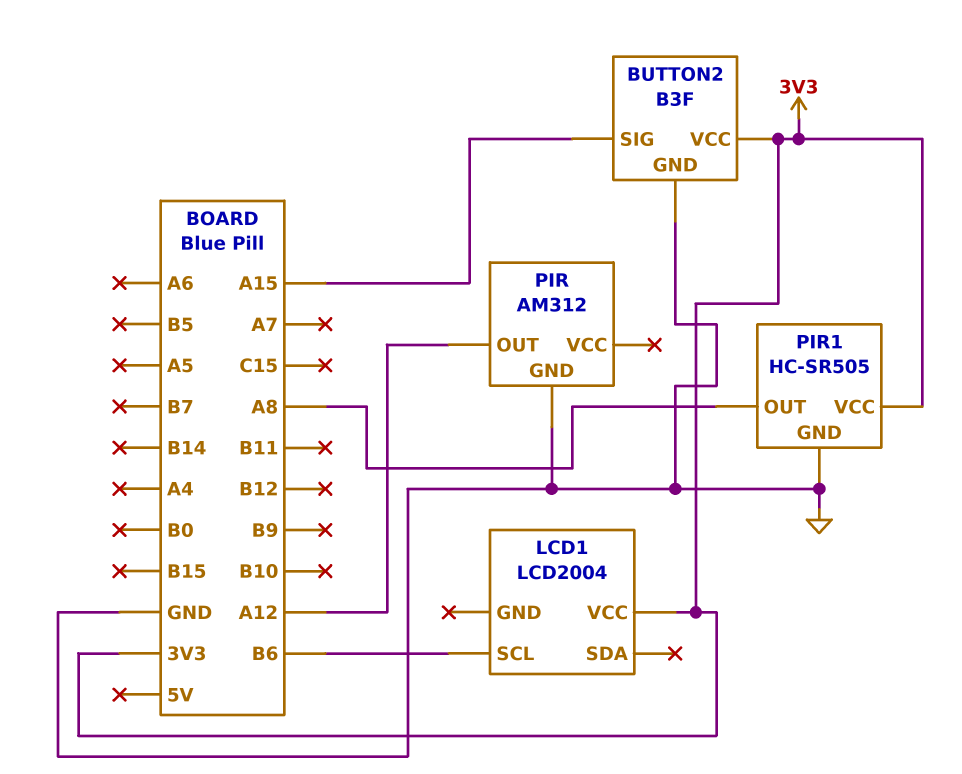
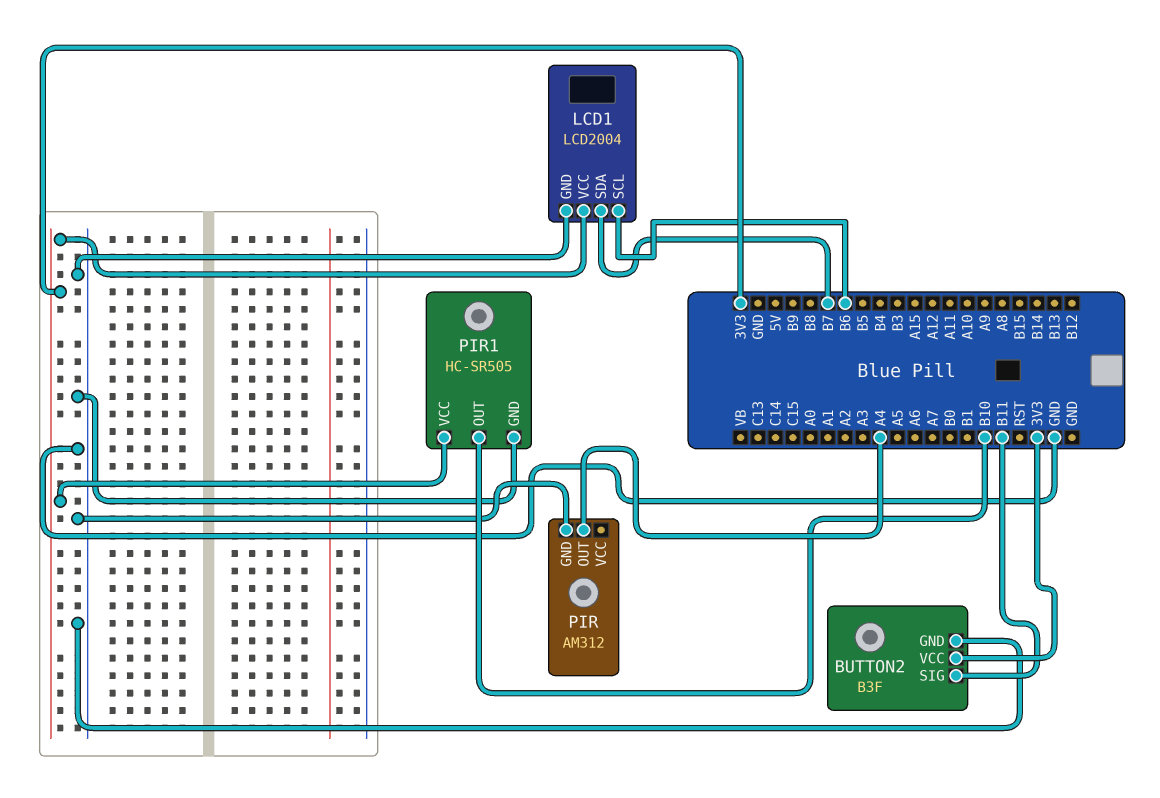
BUTTON2 pin SIG: A15 -> B11
LCD1 pin GND: none -> GND
LCD1 pin SDA: none -> B7
PIR pin OUT: A12 -> A4
PIR1 pin OUT: A8 -> B10

